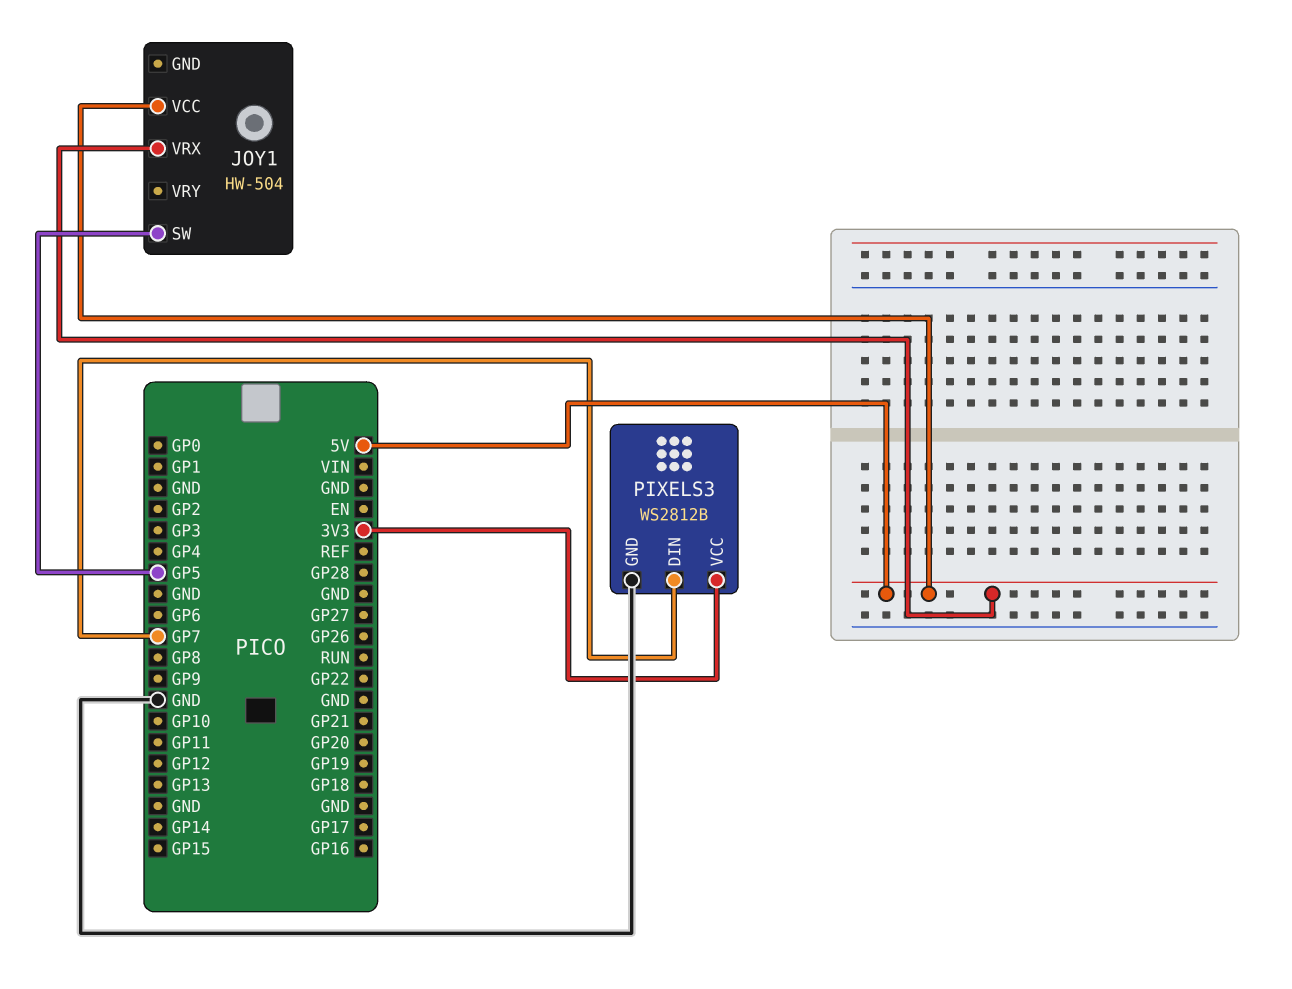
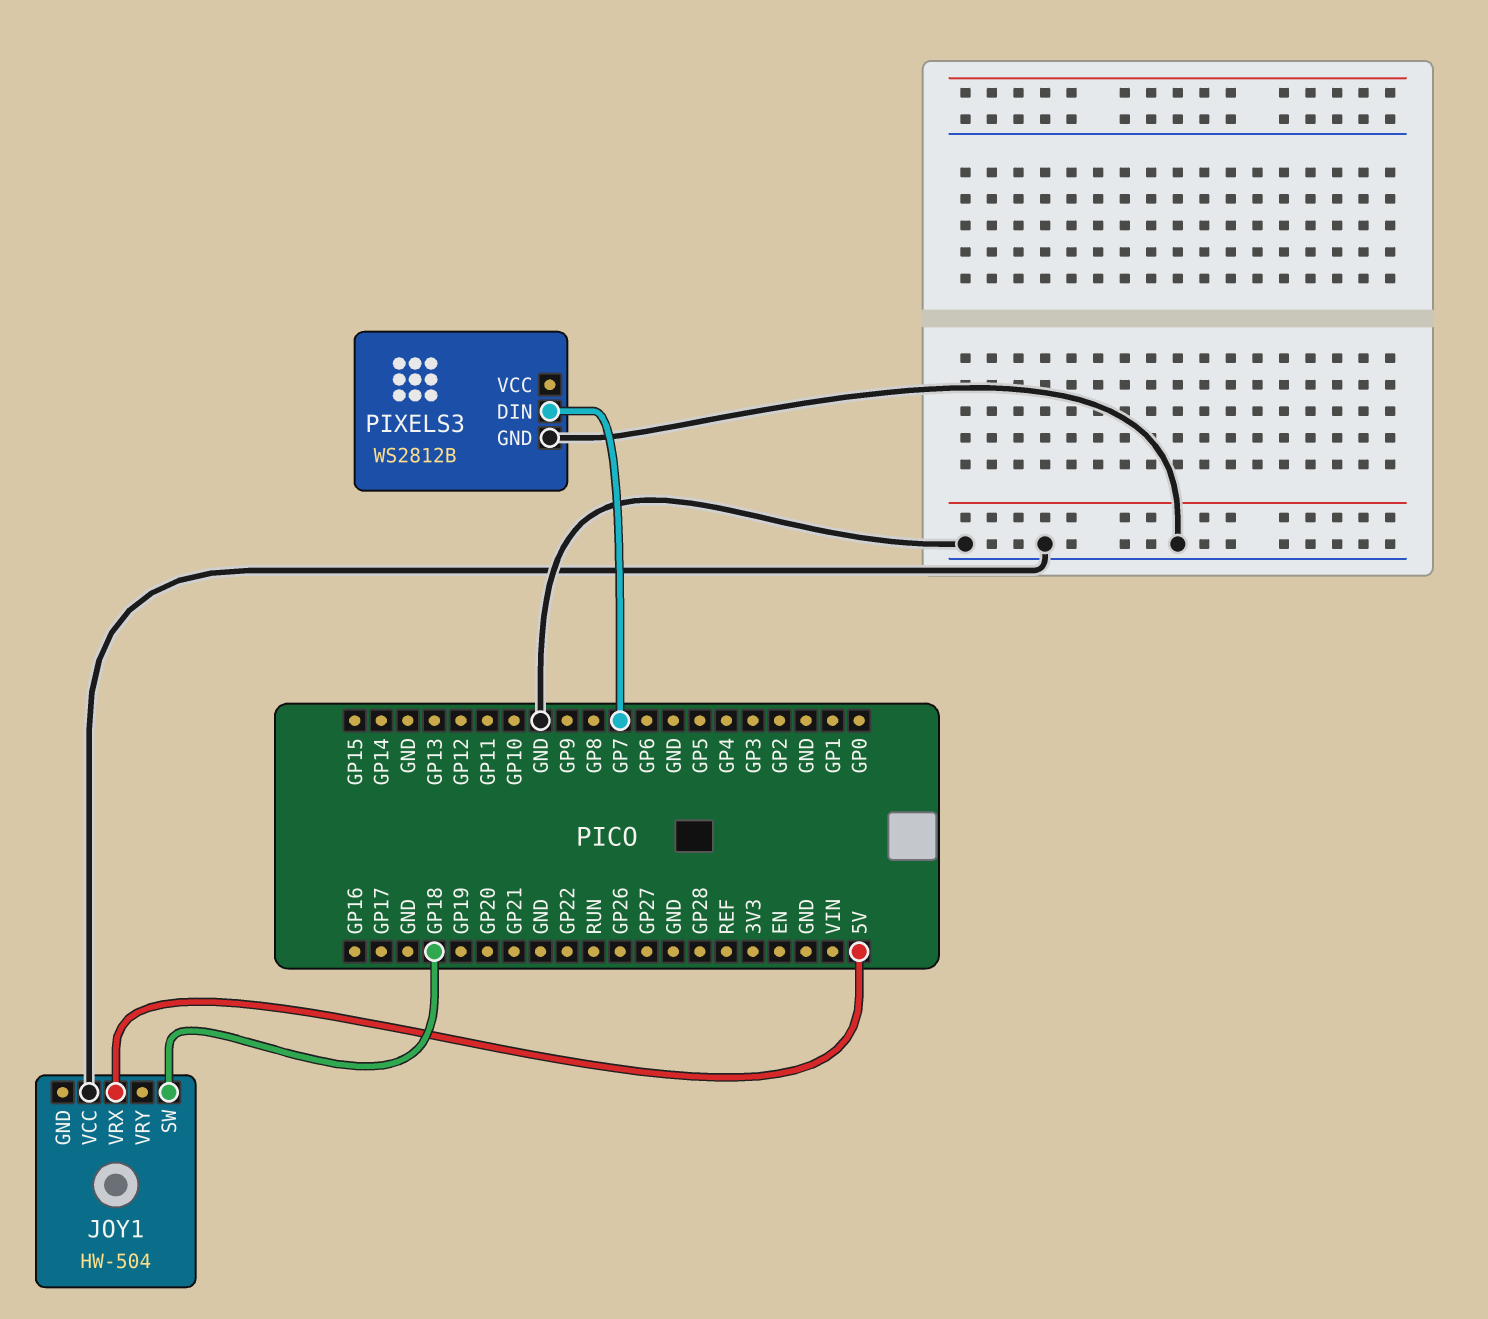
JOY1 pin SW: GP5 -> GP18
JOY1 pin VCC: 5V -> GND
PIXELS3 pin VCC: 3V3 -> none

